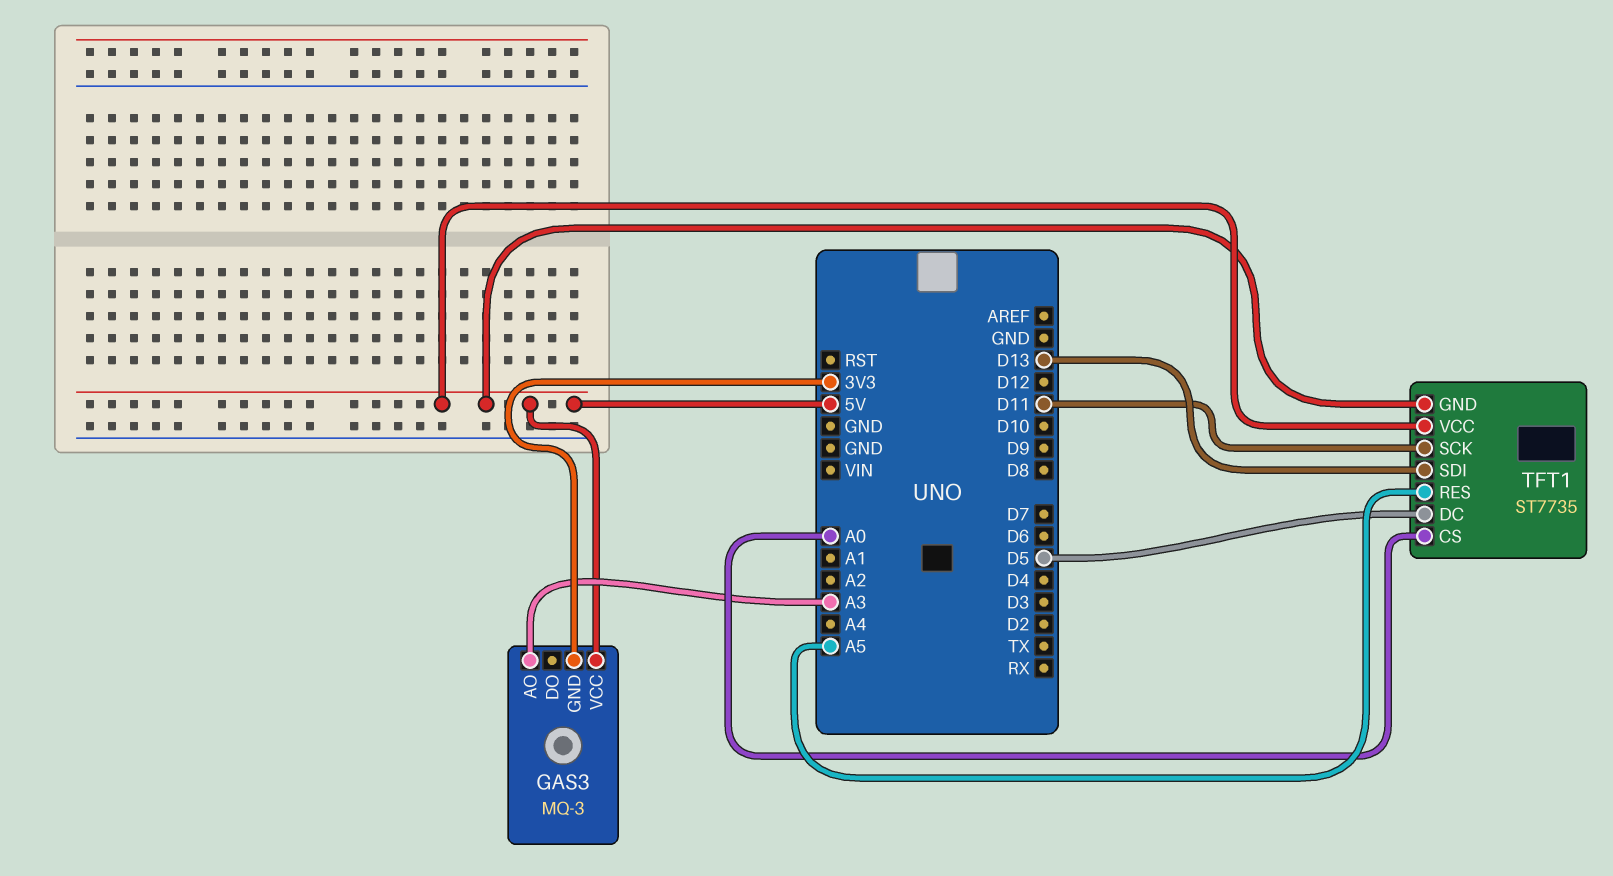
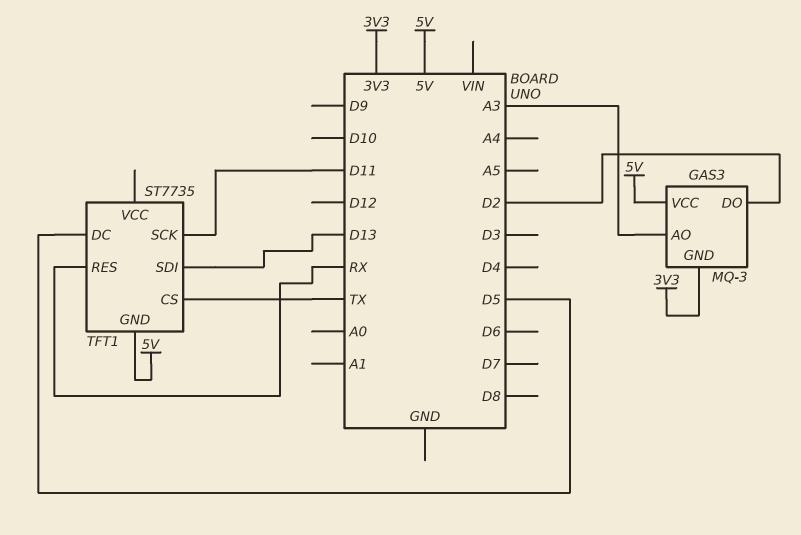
GAS3 pin DO: none -> D2
TFT1 pin CS: A0 -> TX
TFT1 pin RES: A5 -> RX
TFT1 pin VCC: 5V -> none

